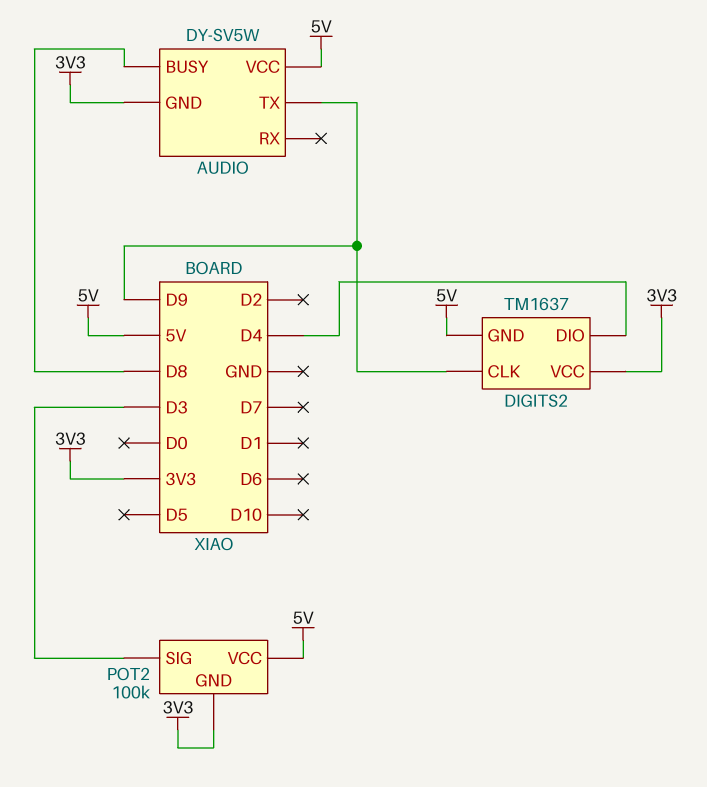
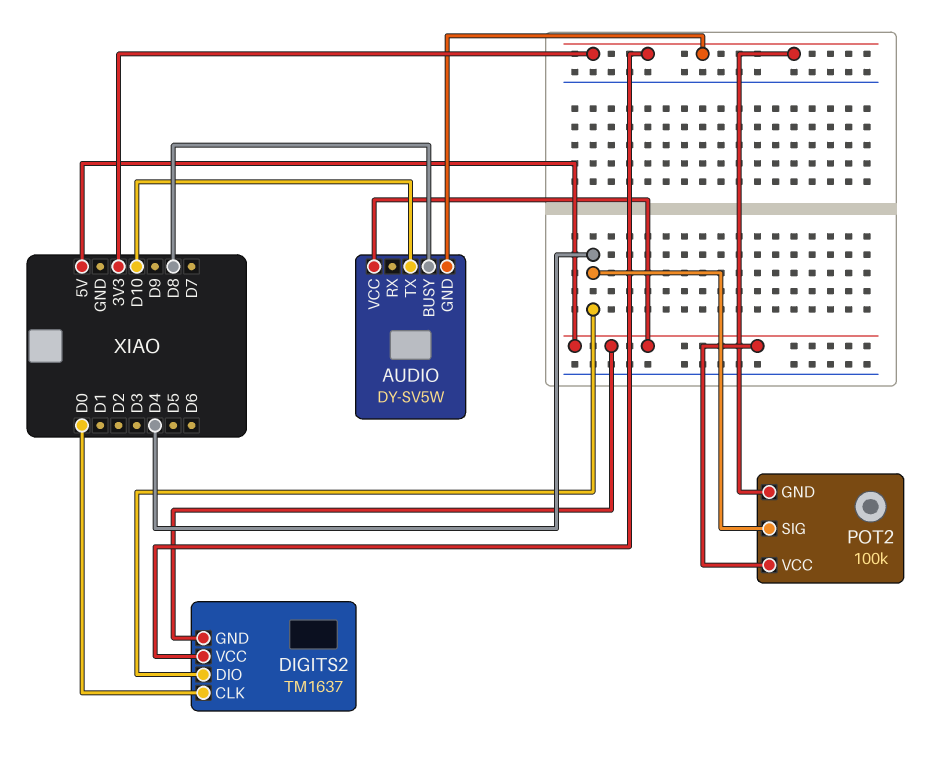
AUDIO pin TX: D9 -> D10
DIGITS2 pin CLK: D9 -> D0
POT2 pin SIG: D3 -> D4

